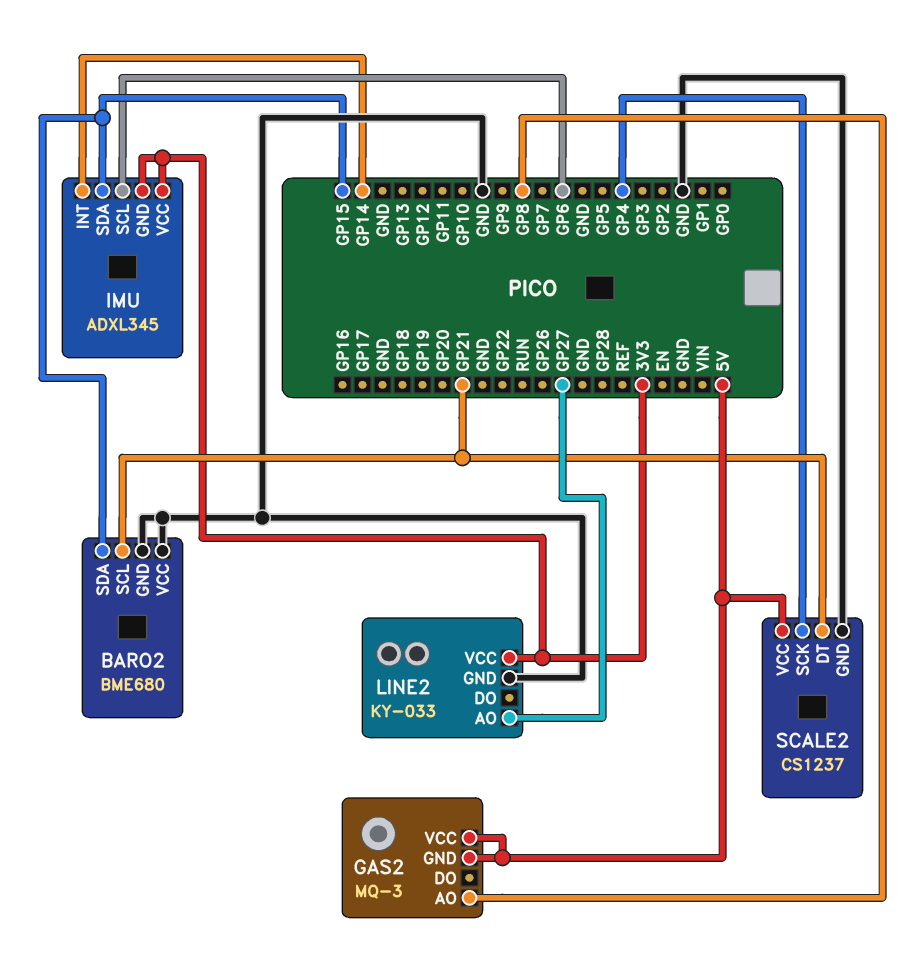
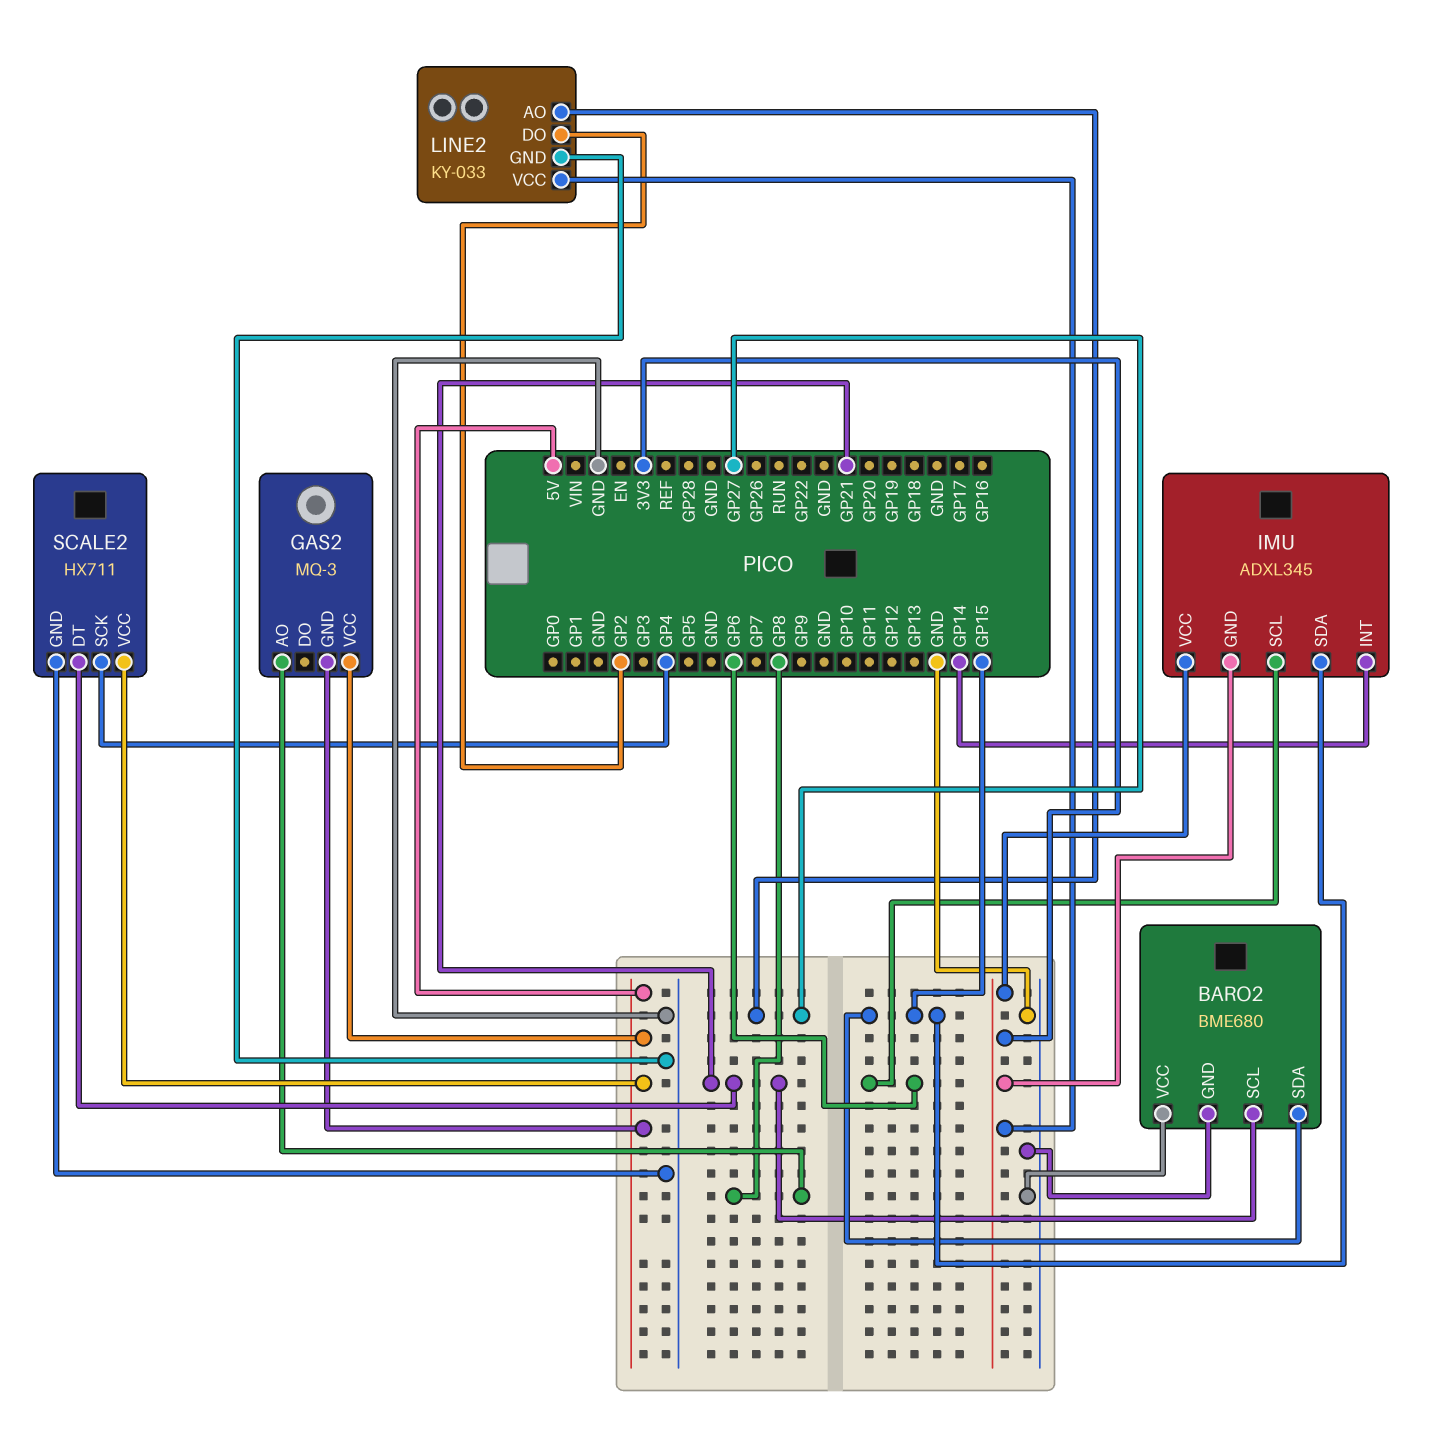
LINE2 pin DO: none -> GP2
SCALE2: CS1237 -> HX711

